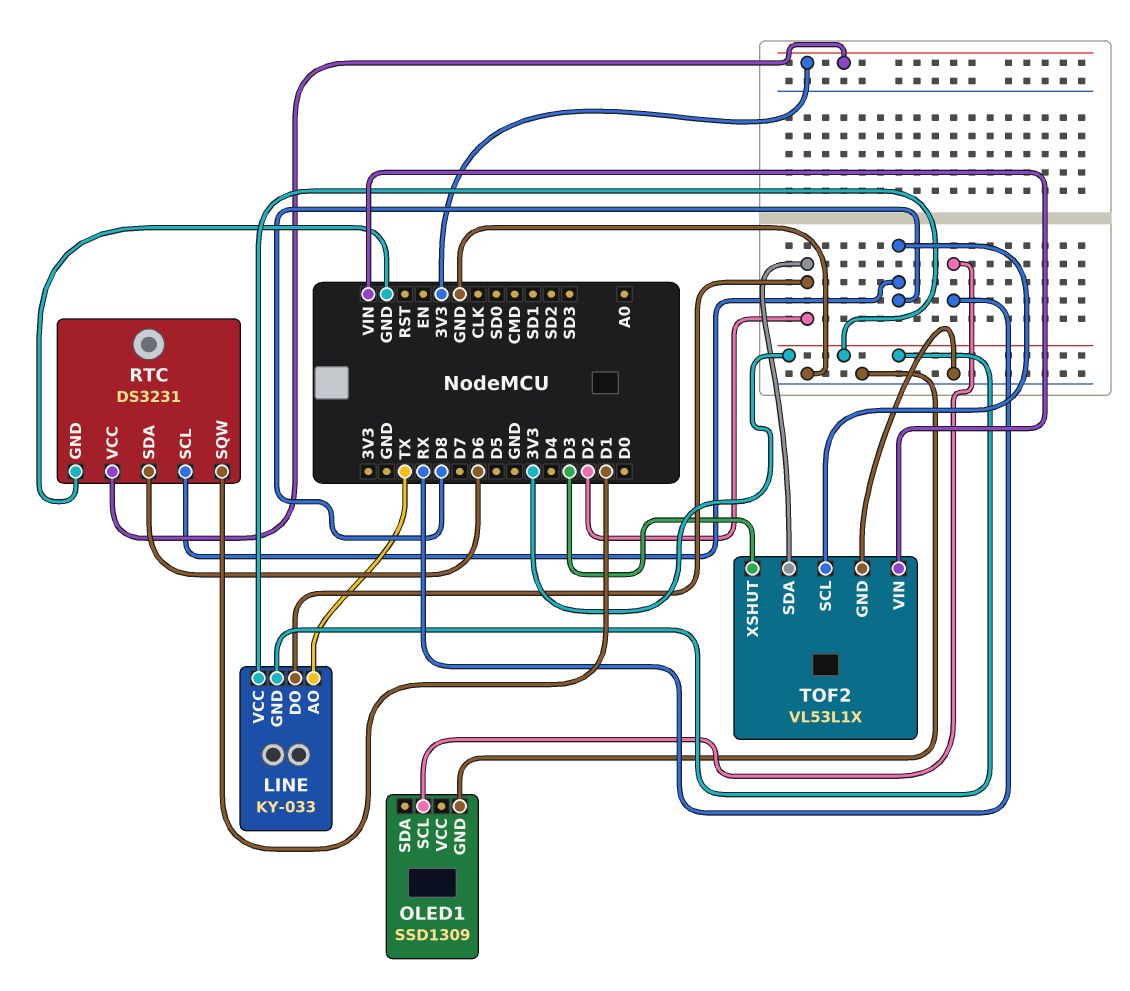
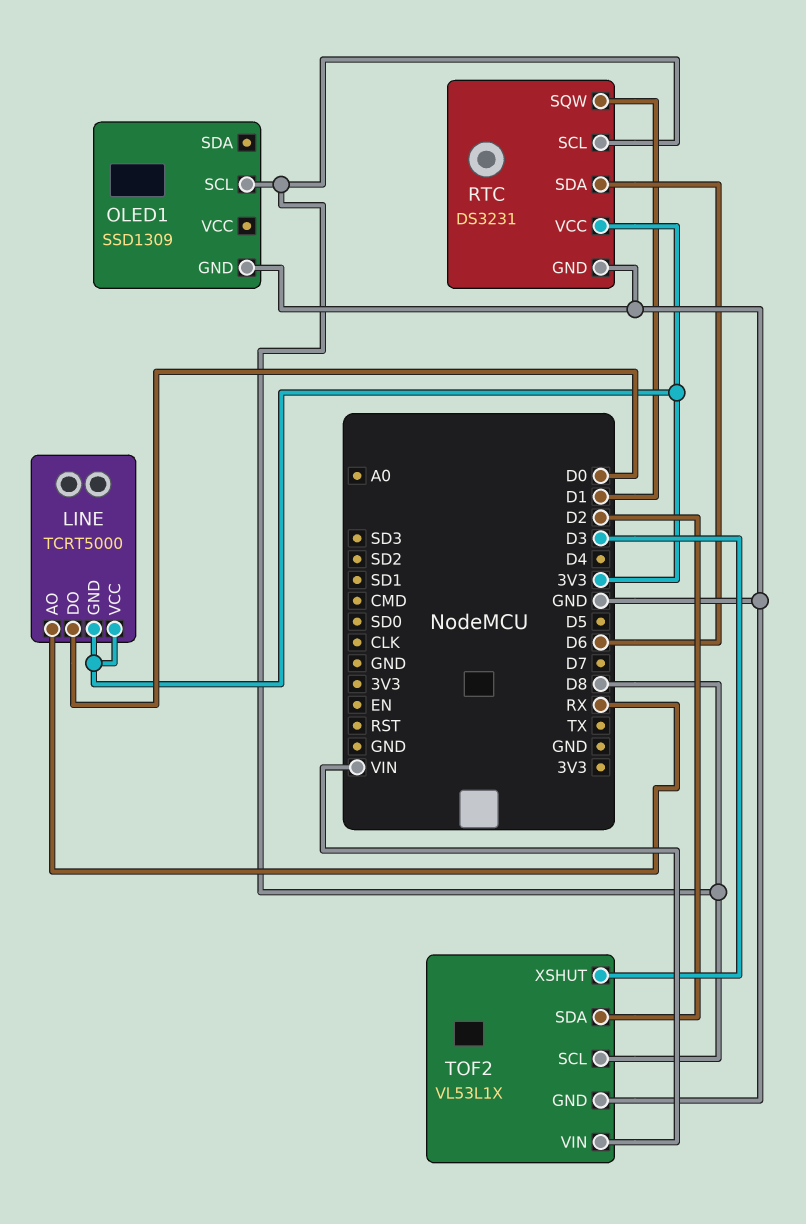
LINE: KY-033 -> TCRT5000
LINE pin AO: TX -> RX
LINE pin DO: D2 -> D0
OLED1 pin SCL: RX -> D8

